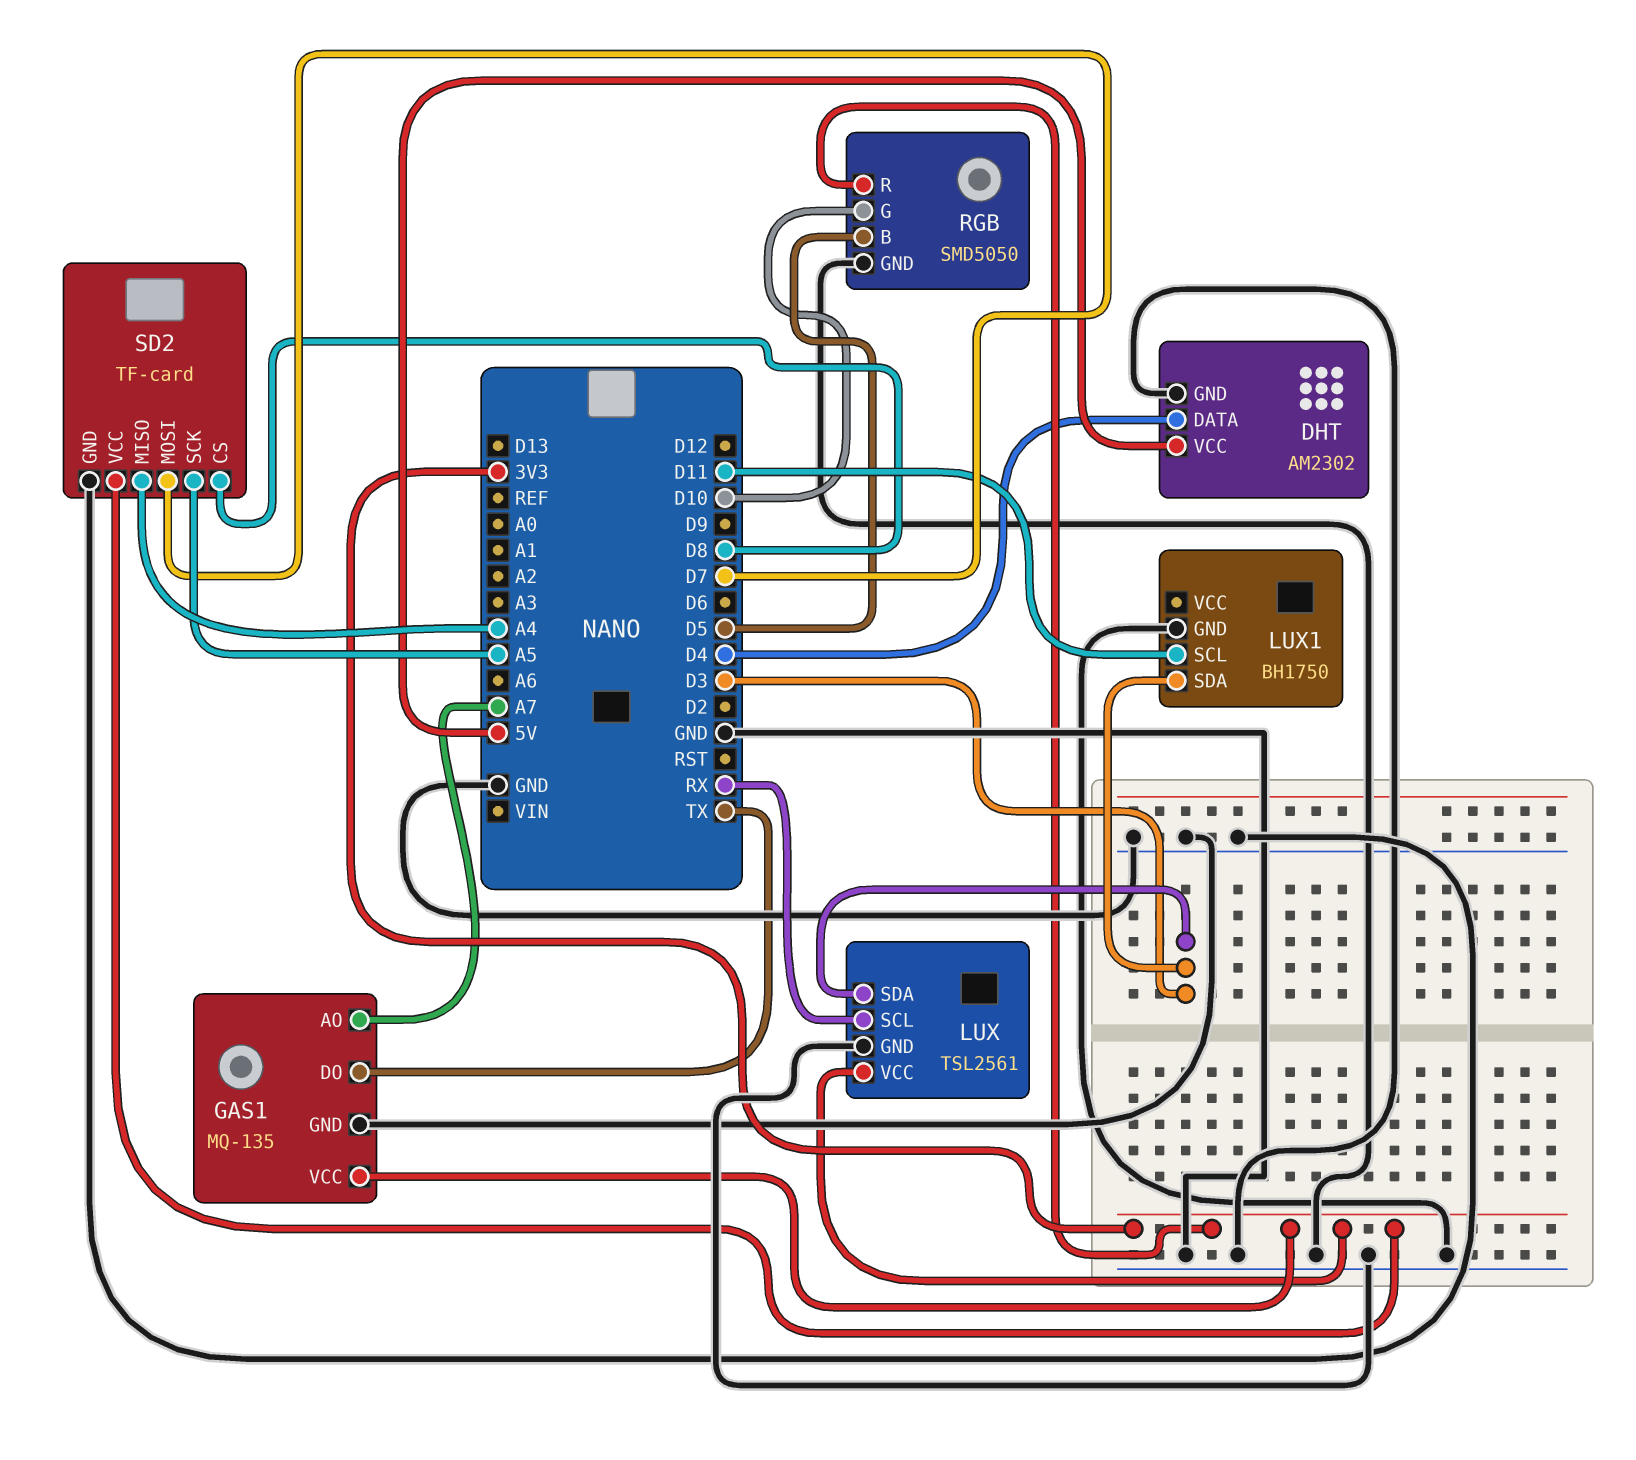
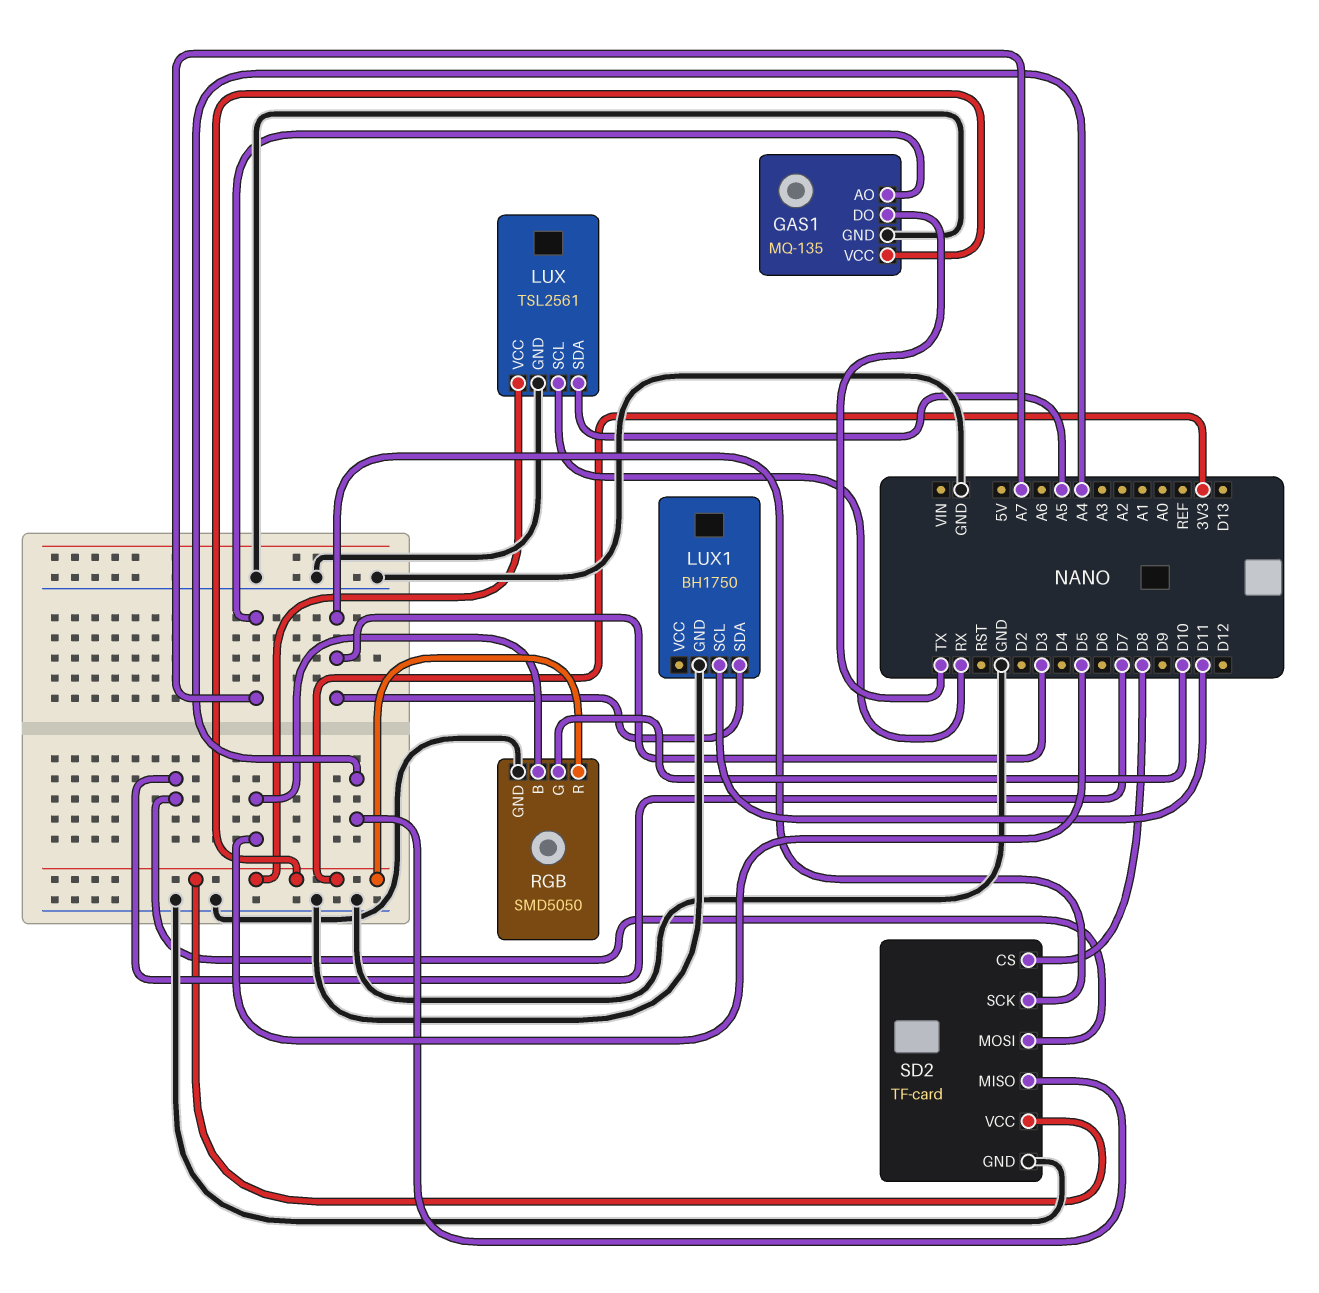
DHT: AM2302 -> none
DHT pin DATA: D4 -> none
DHT pin GND: GND -> none
DHT pin VCC: 5V -> none
LUX pin SDA: D3 -> A5
SD2 pin SCK: A5 -> D3

